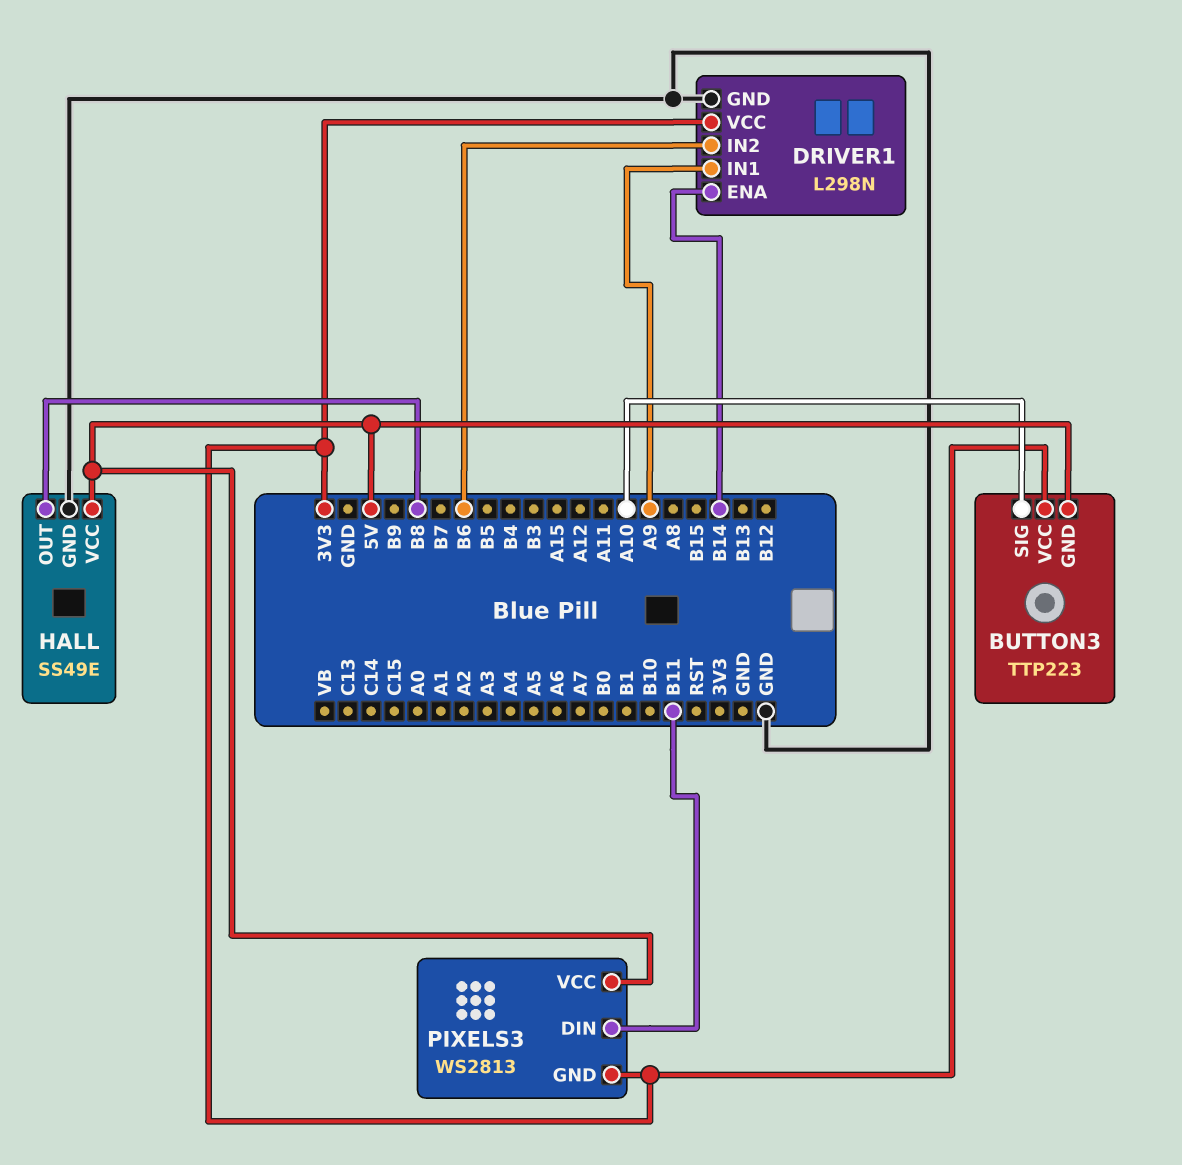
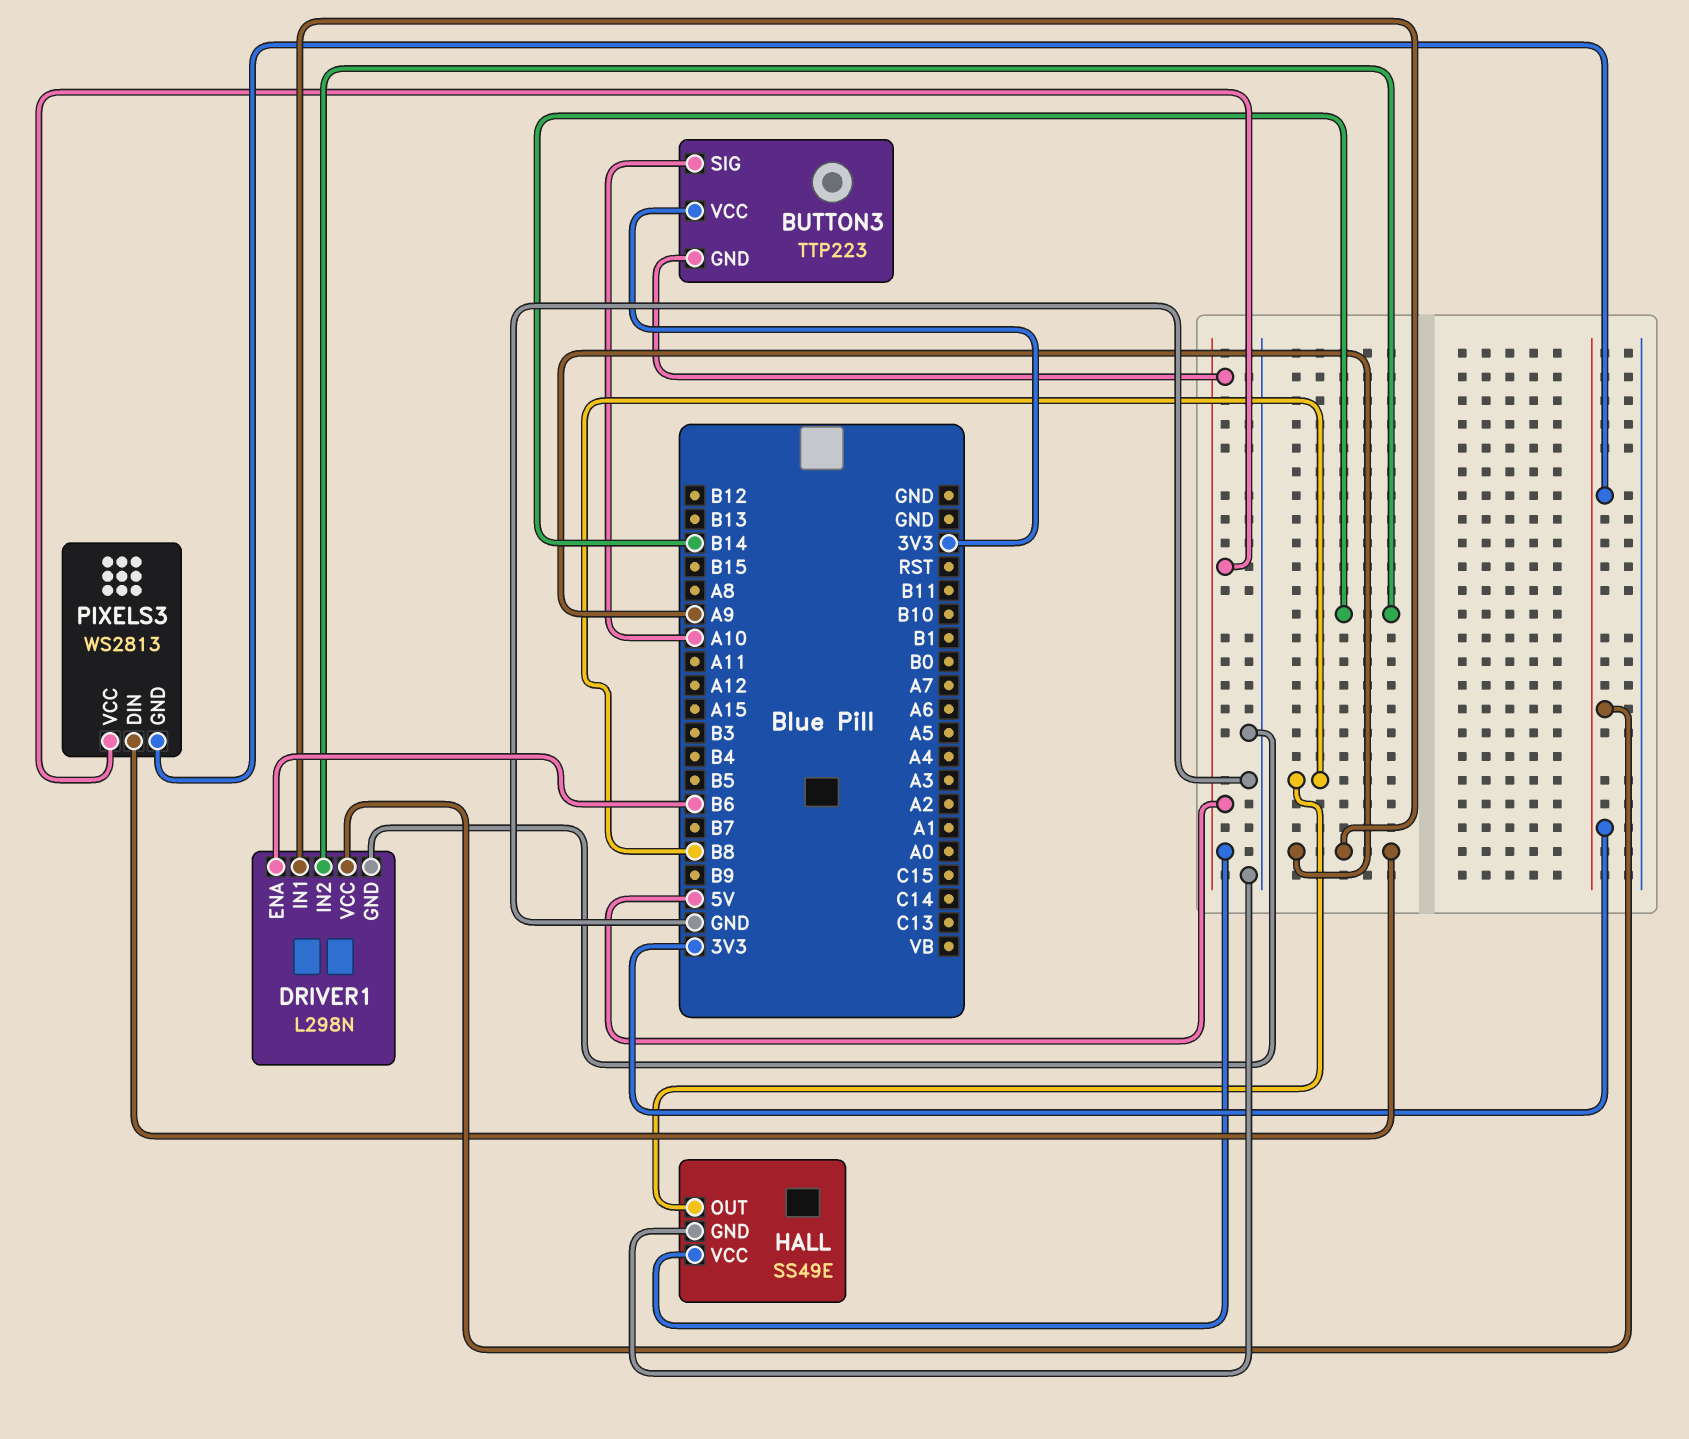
DRIVER1 pin ENA: B14 -> B6
DRIVER1 pin IN2: B6 -> B14
PIXELS3 pin DIN: B11 -> A9

